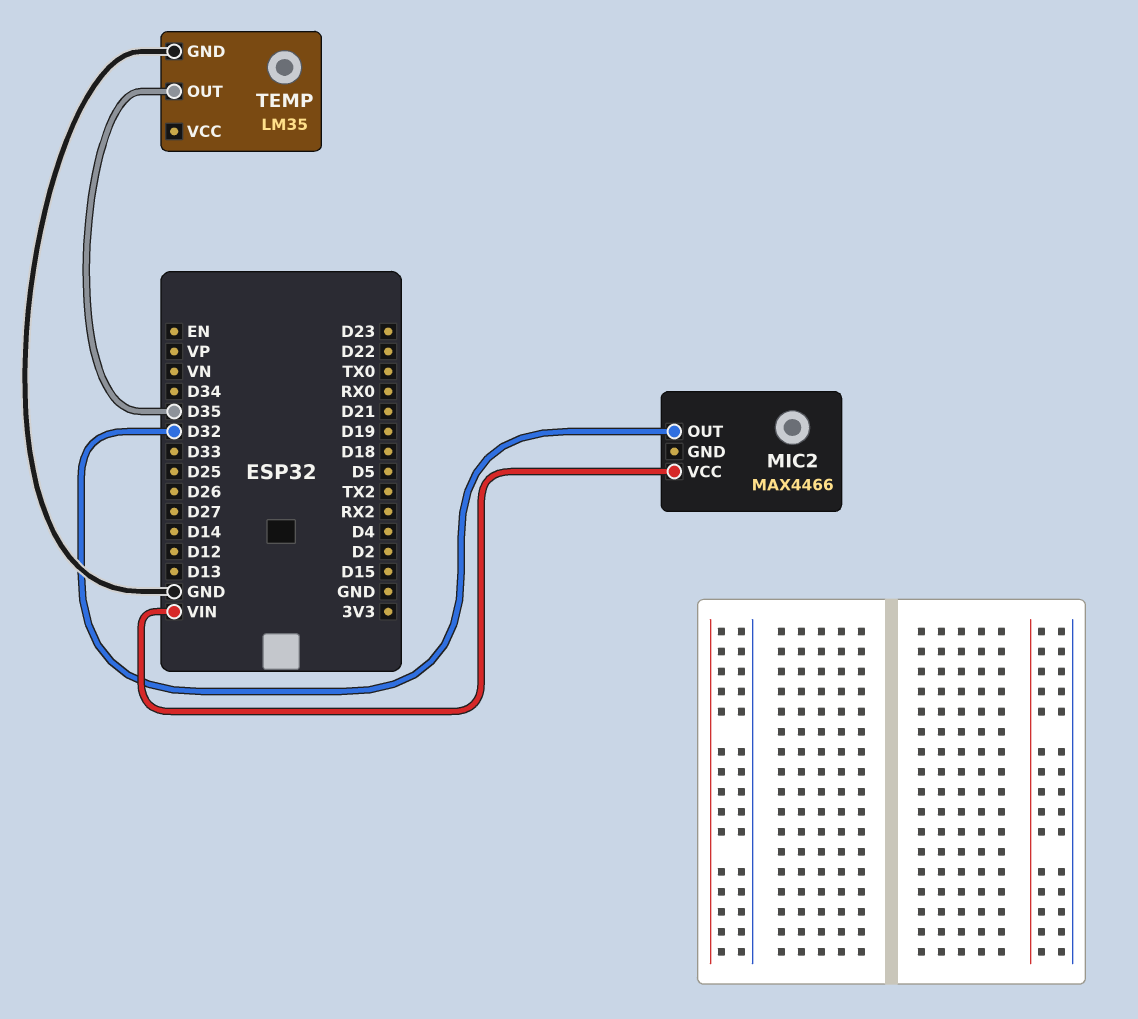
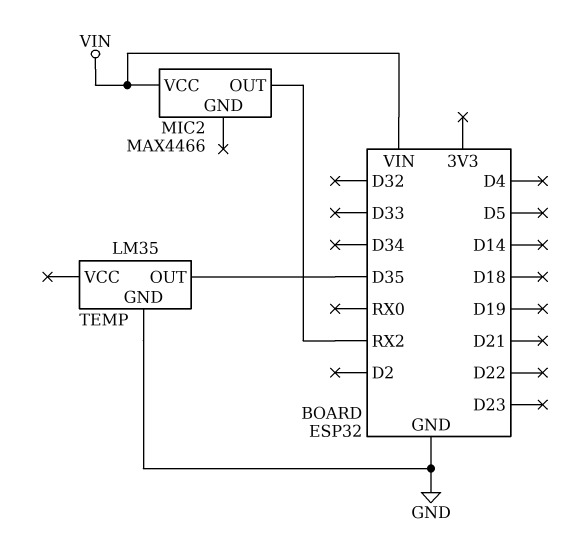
MIC2 pin OUT: D32 -> RX2

